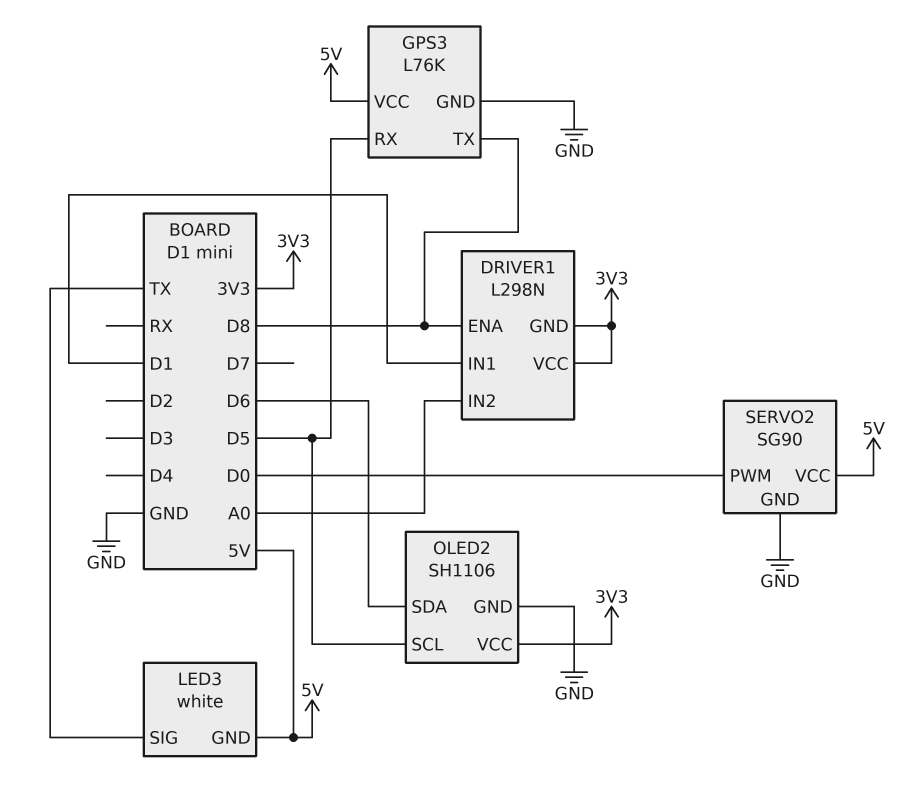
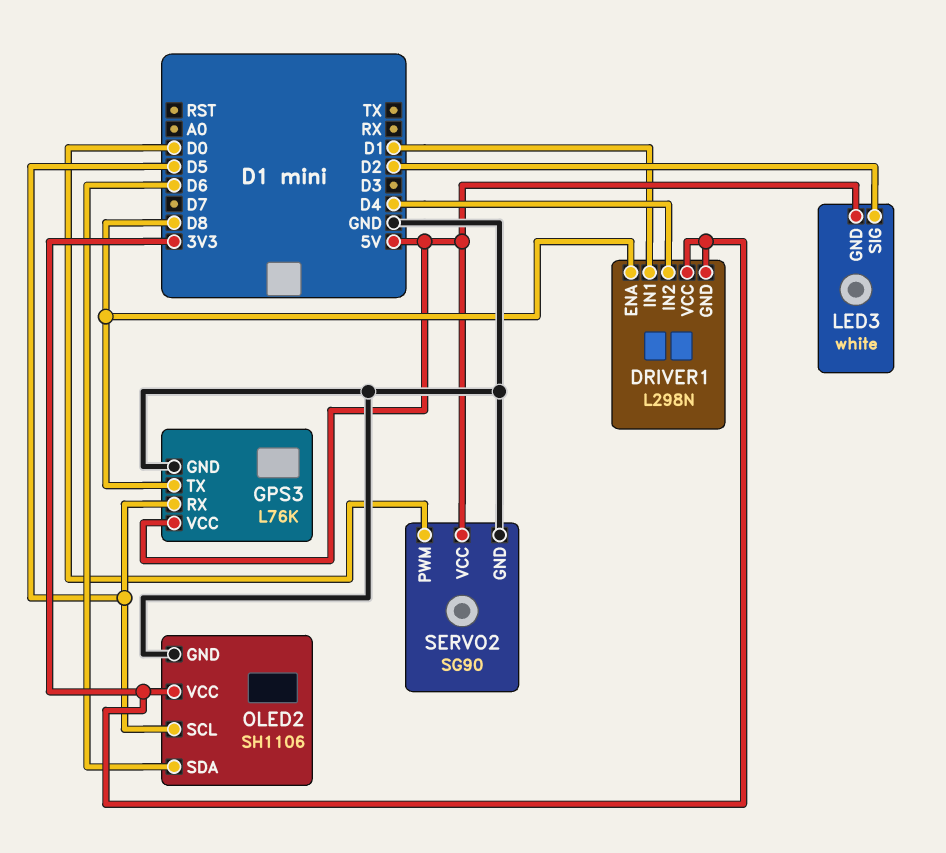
DRIVER1 pin IN2: A0 -> D4
LED3 pin SIG: TX -> D2

